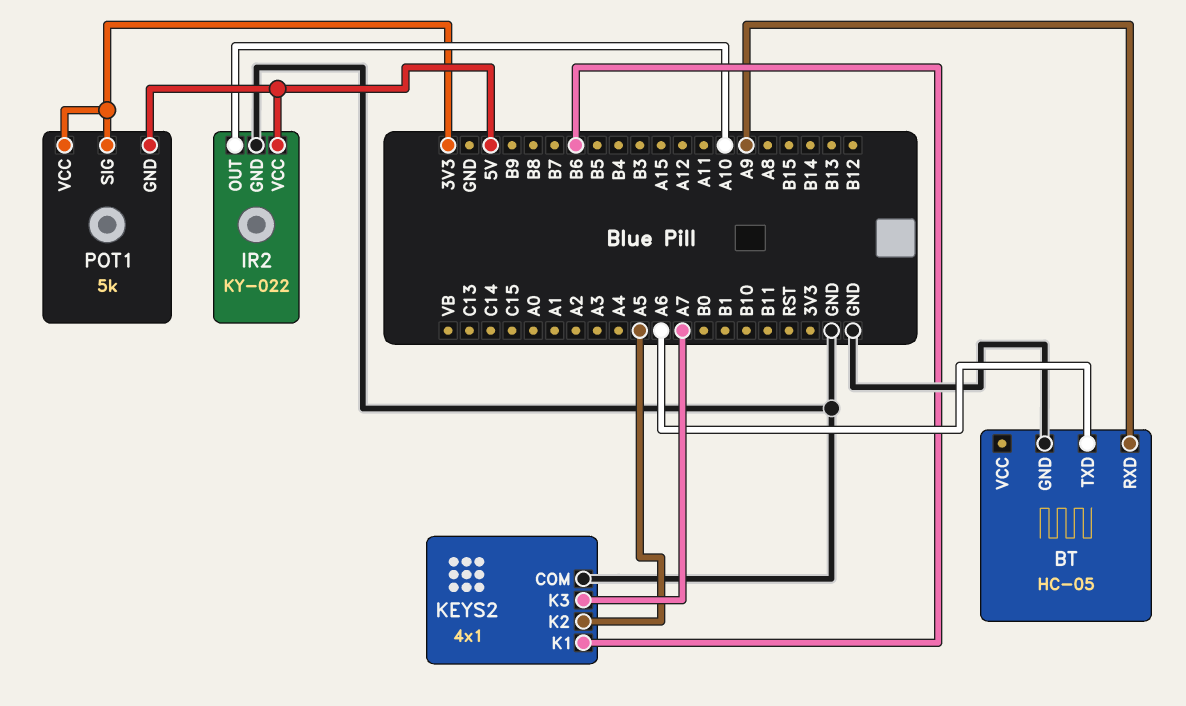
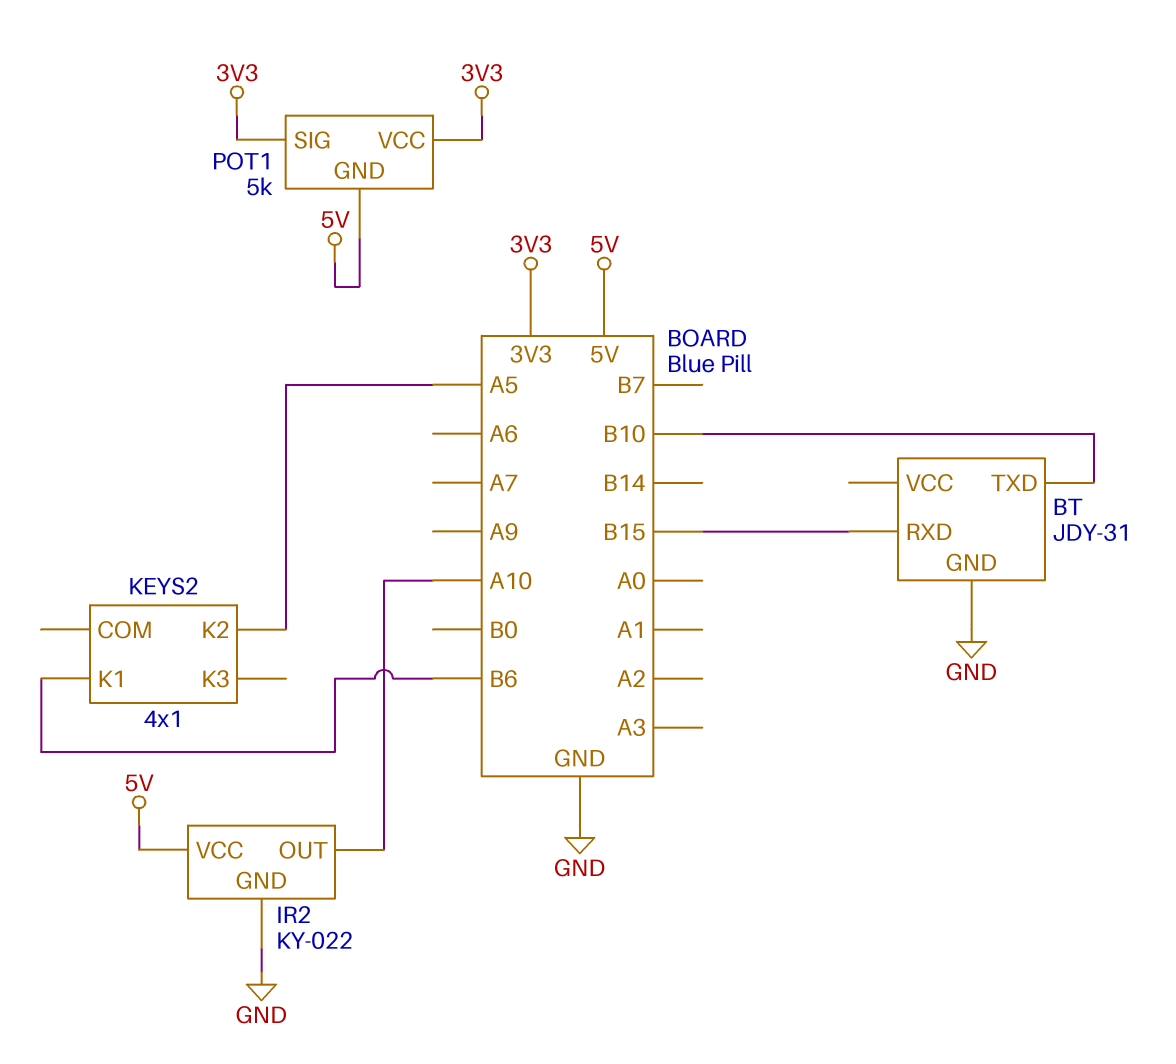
BT: HC-05 -> JDY-31
BT pin RXD: A9 -> B15
BT pin TXD: A6 -> B10
KEYS2 pin COM: GND -> none
KEYS2 pin K3: A7 -> none

